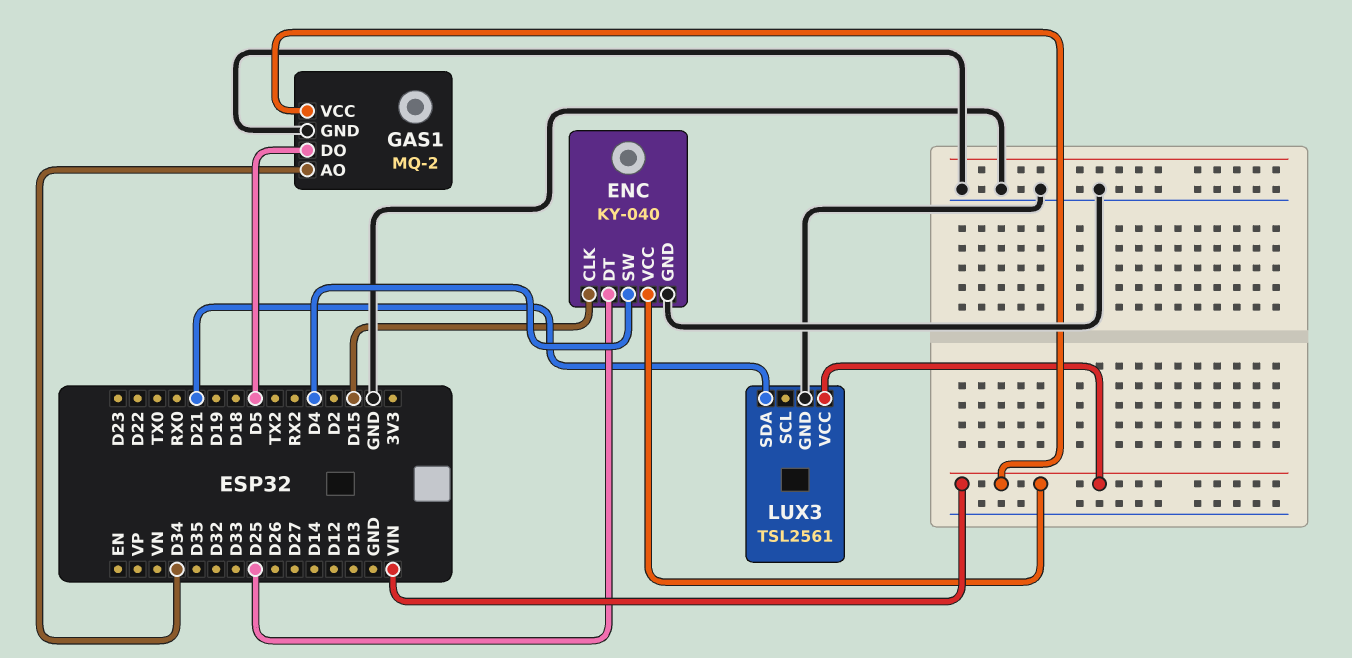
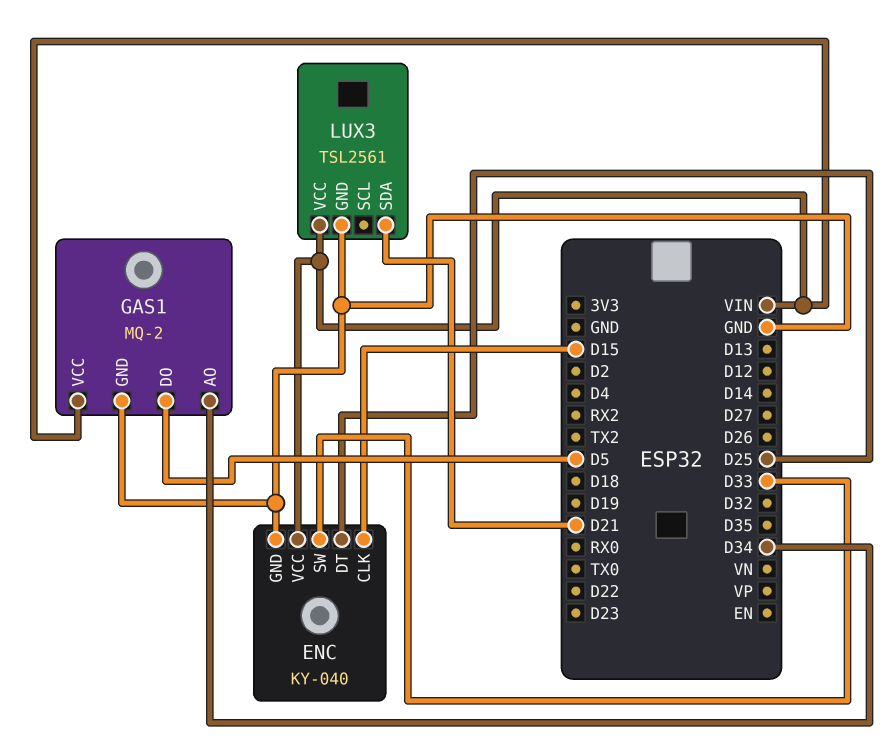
ENC pin SW: D4 -> D33

